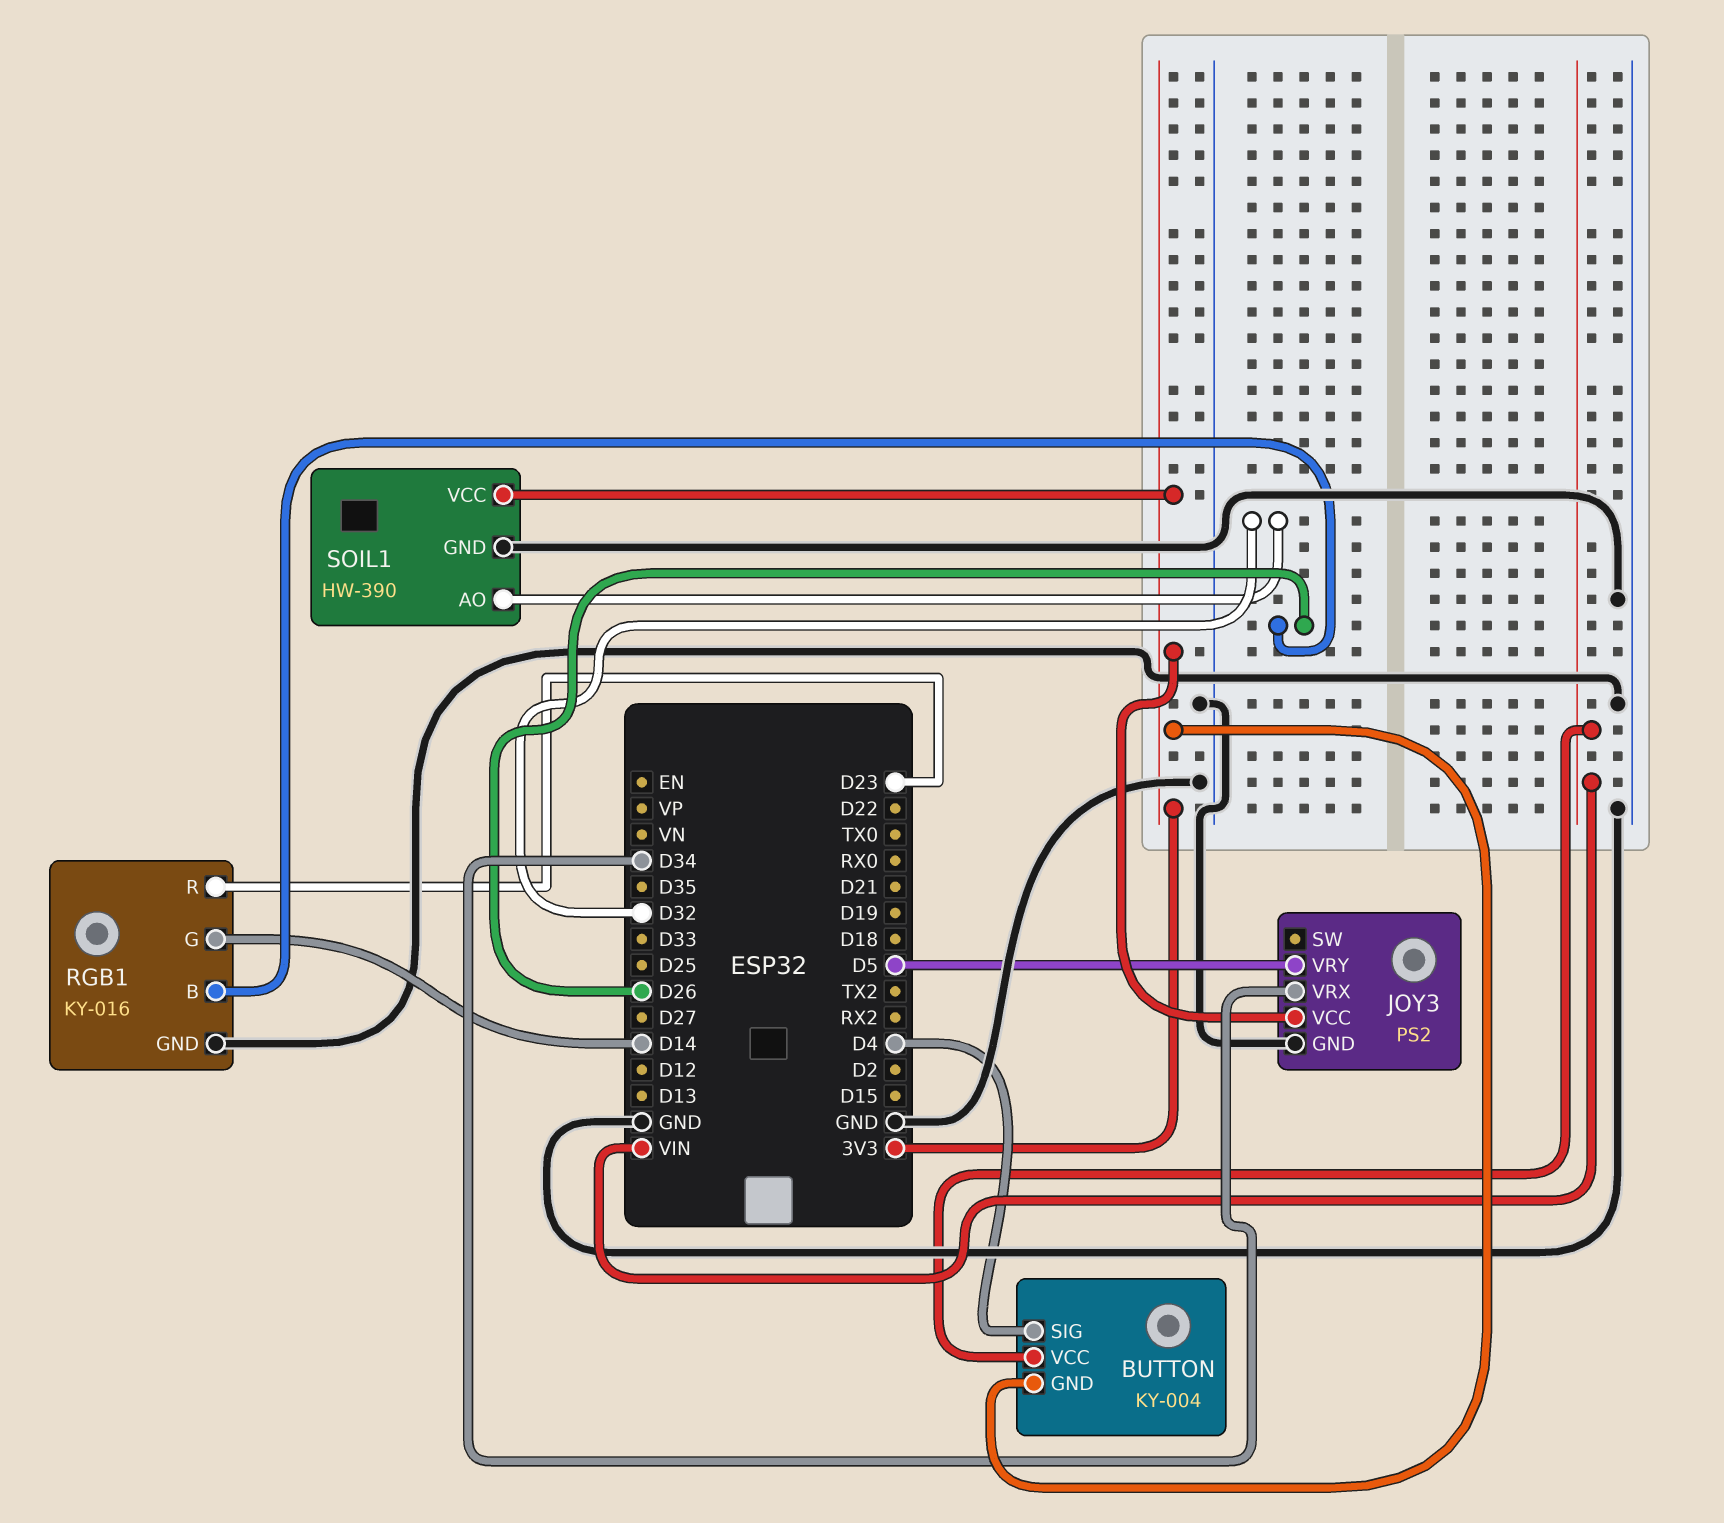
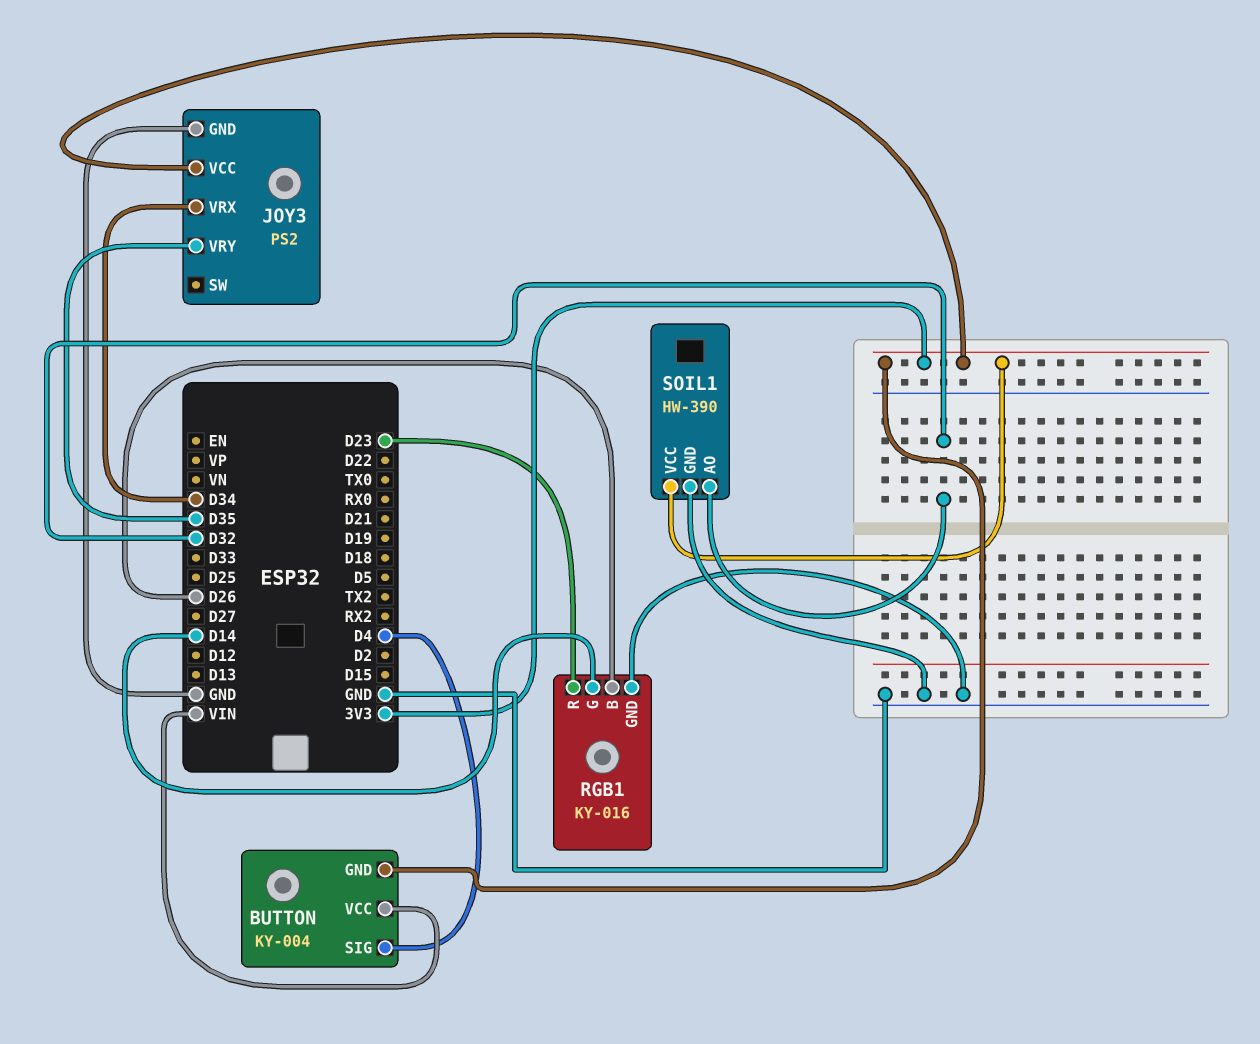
JOY3 pin VRY: D5 -> D35

